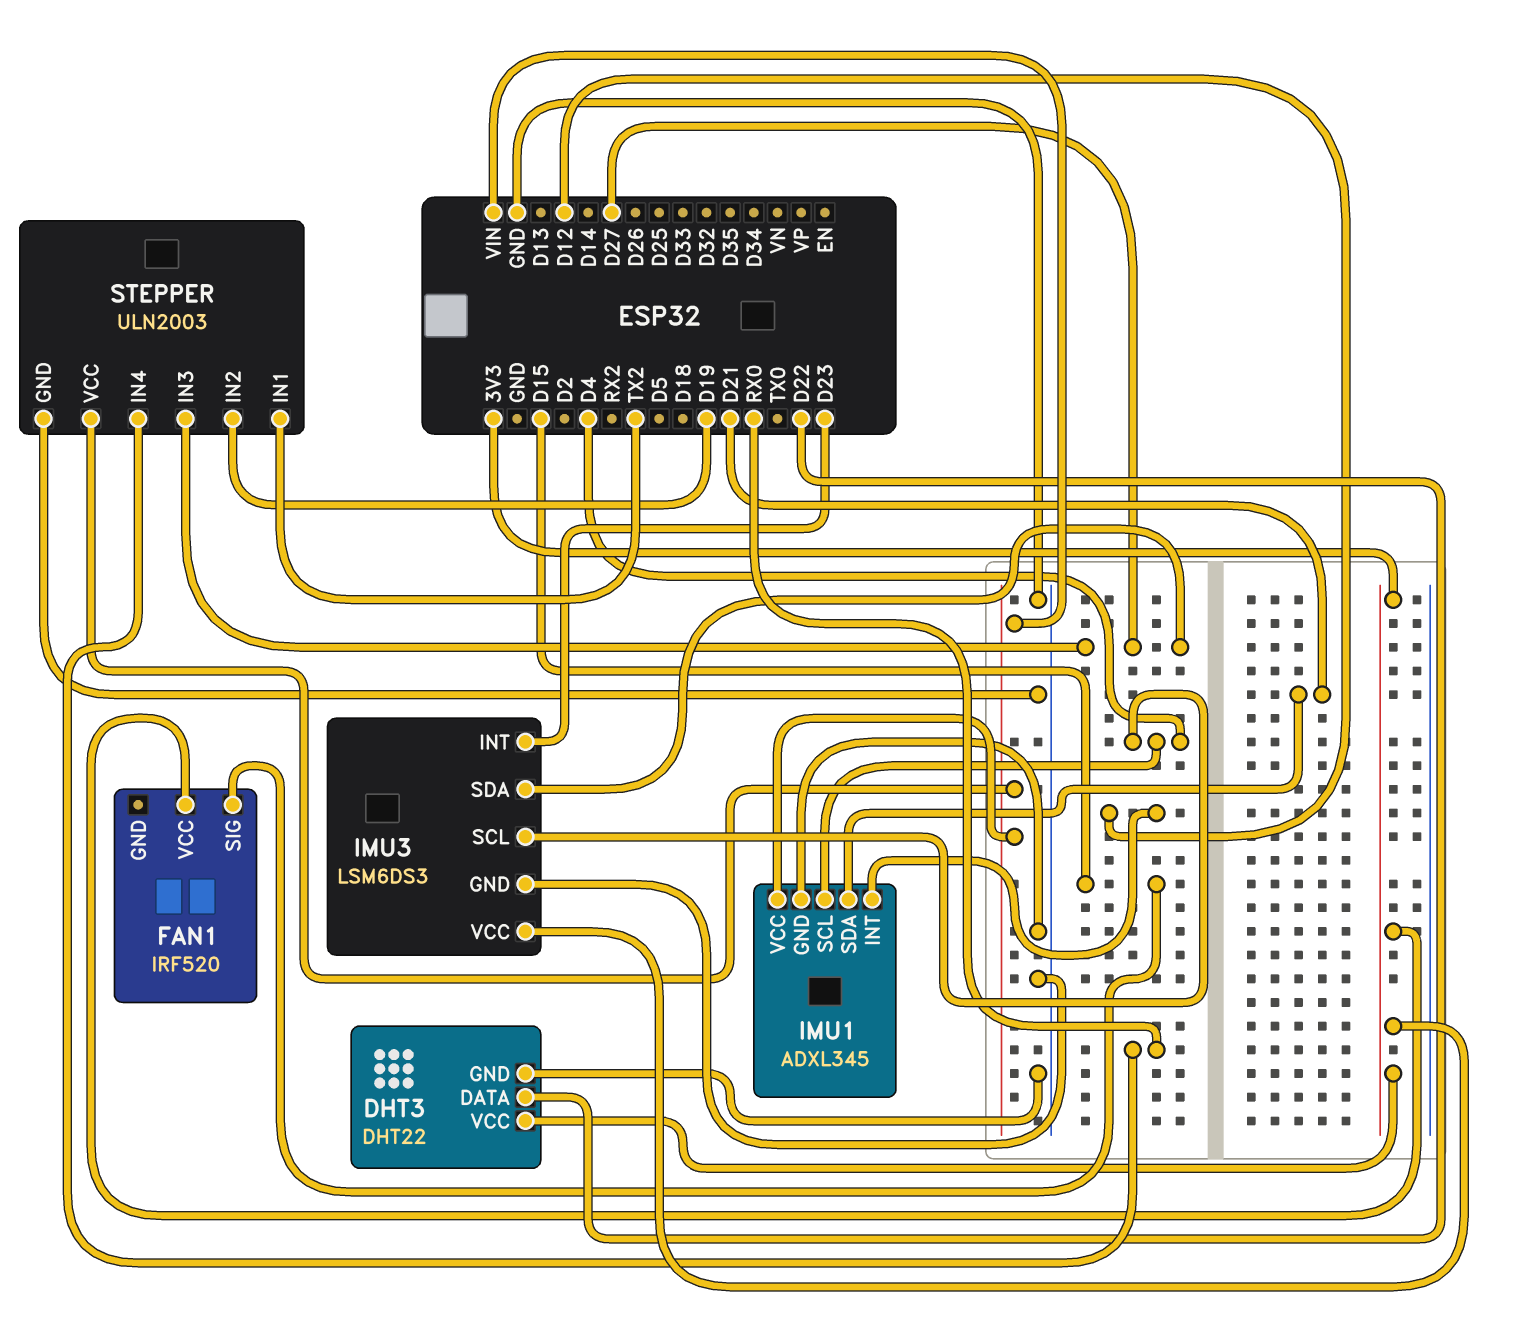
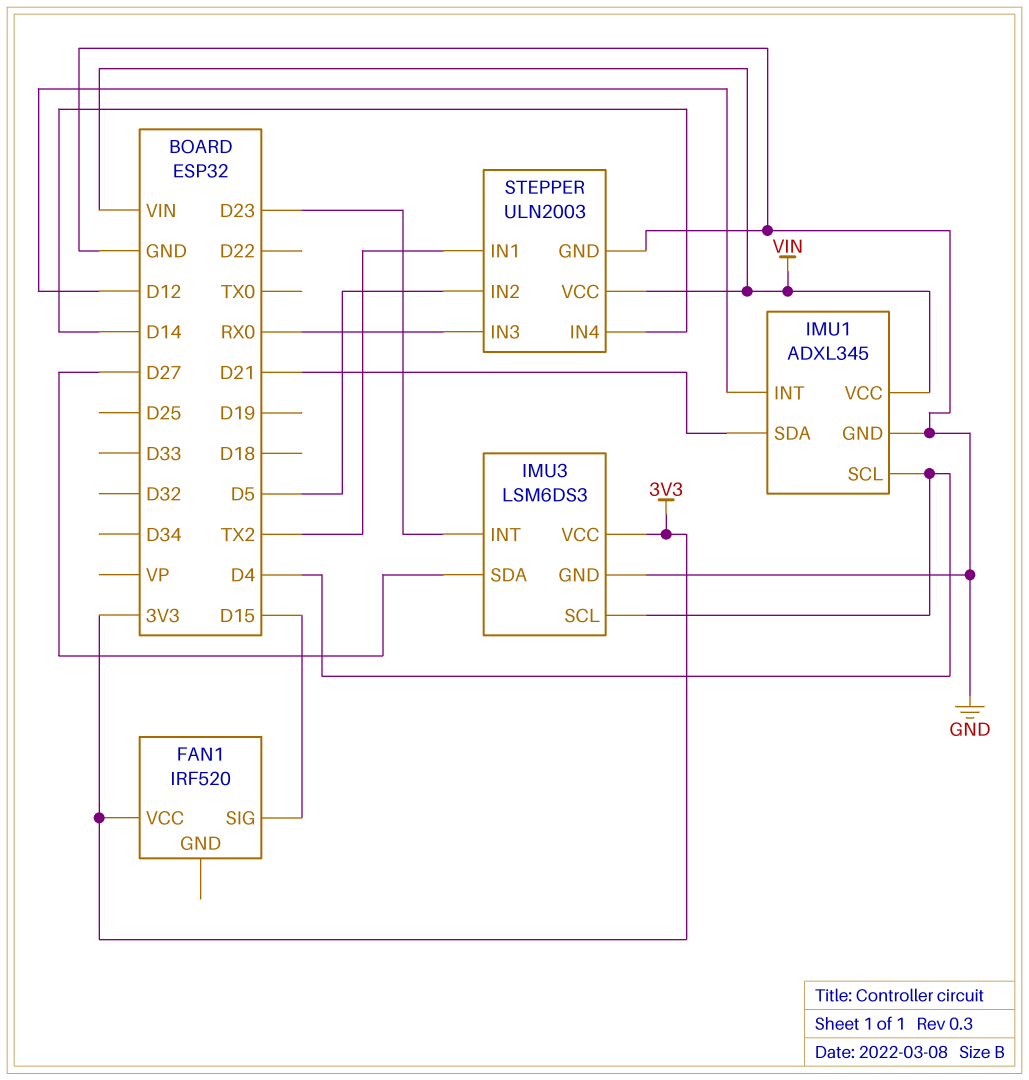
DHT3: DHT22 -> none
DHT3 pin DATA: D22 -> none
DHT3 pin GND: GND -> none
DHT3 pin VCC: 3V3 -> none
STEPPER pin IN2: D19 -> D5
STEPPER pin IN3: D27 -> RX0
STEPPER pin IN4: RX0 -> D14

